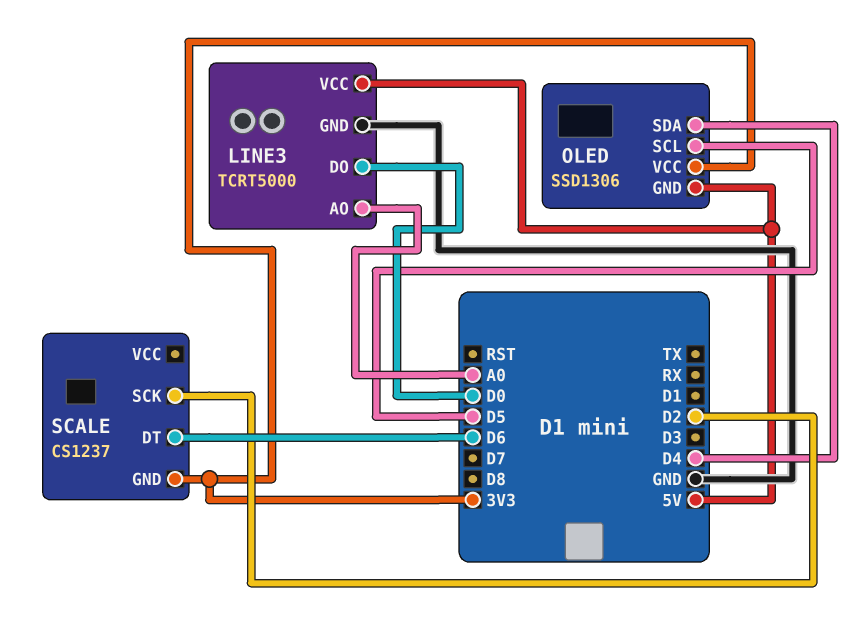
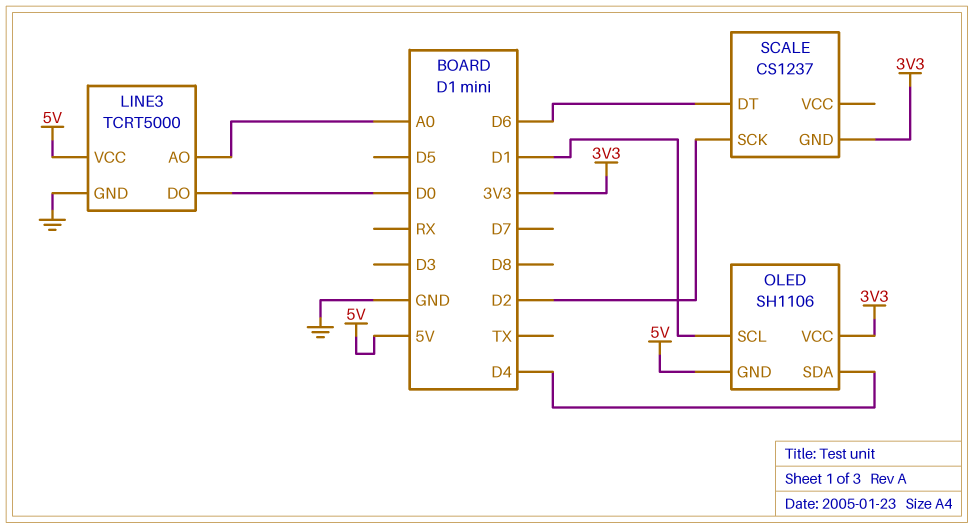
OLED: SSD1306 -> SH1106
OLED pin SCL: D5 -> D1

